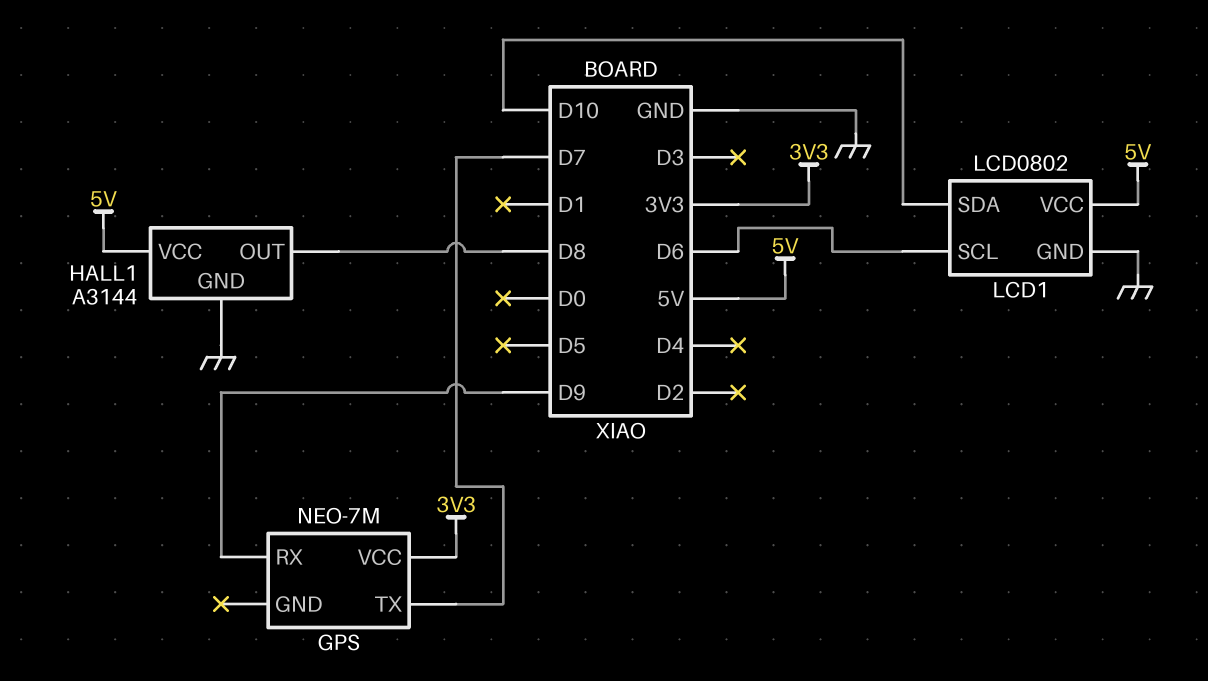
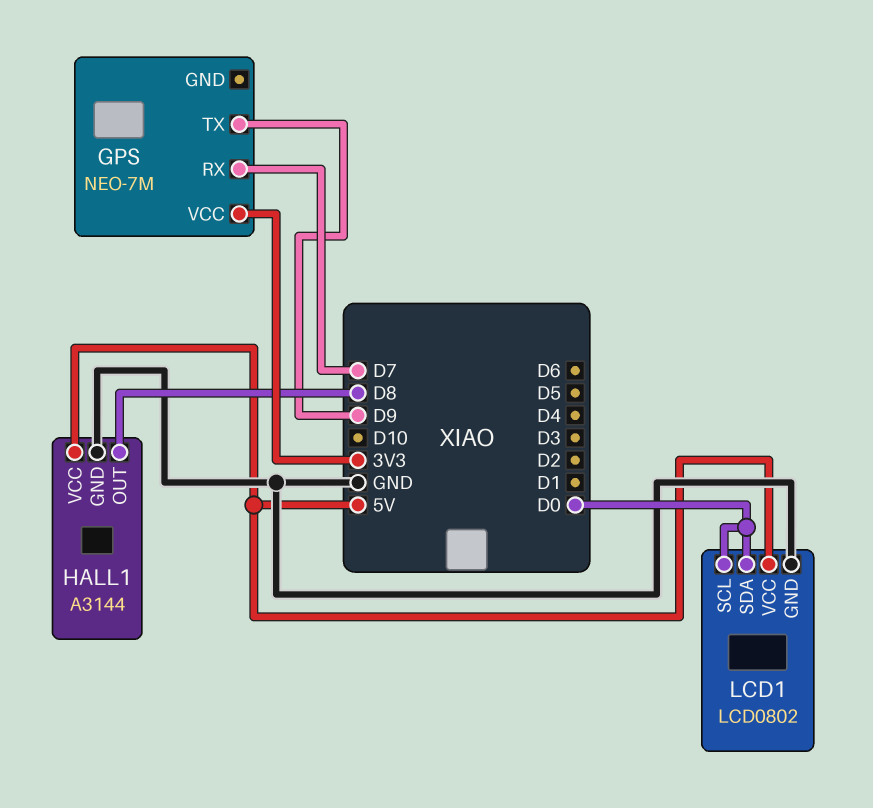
GPS pin RX: D9 -> D7
GPS pin TX: D7 -> D9
LCD1 pin SCL: D6 -> D0
LCD1 pin SDA: D10 -> D0

